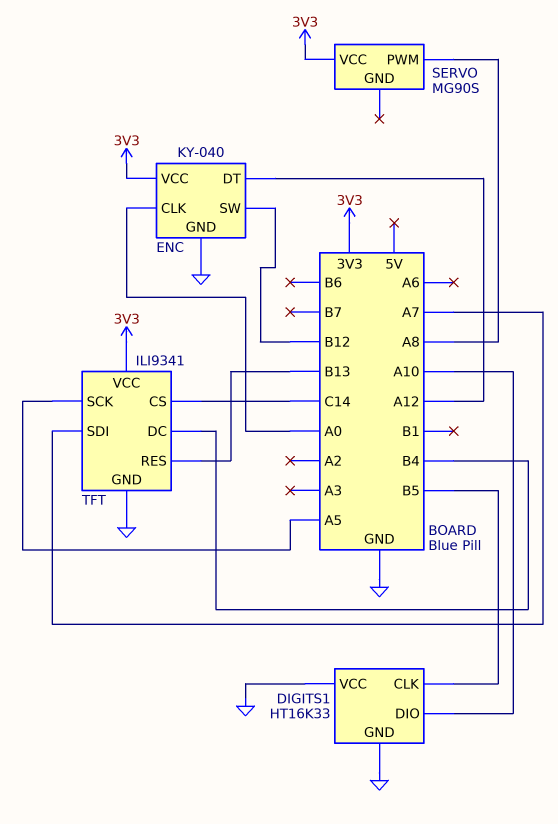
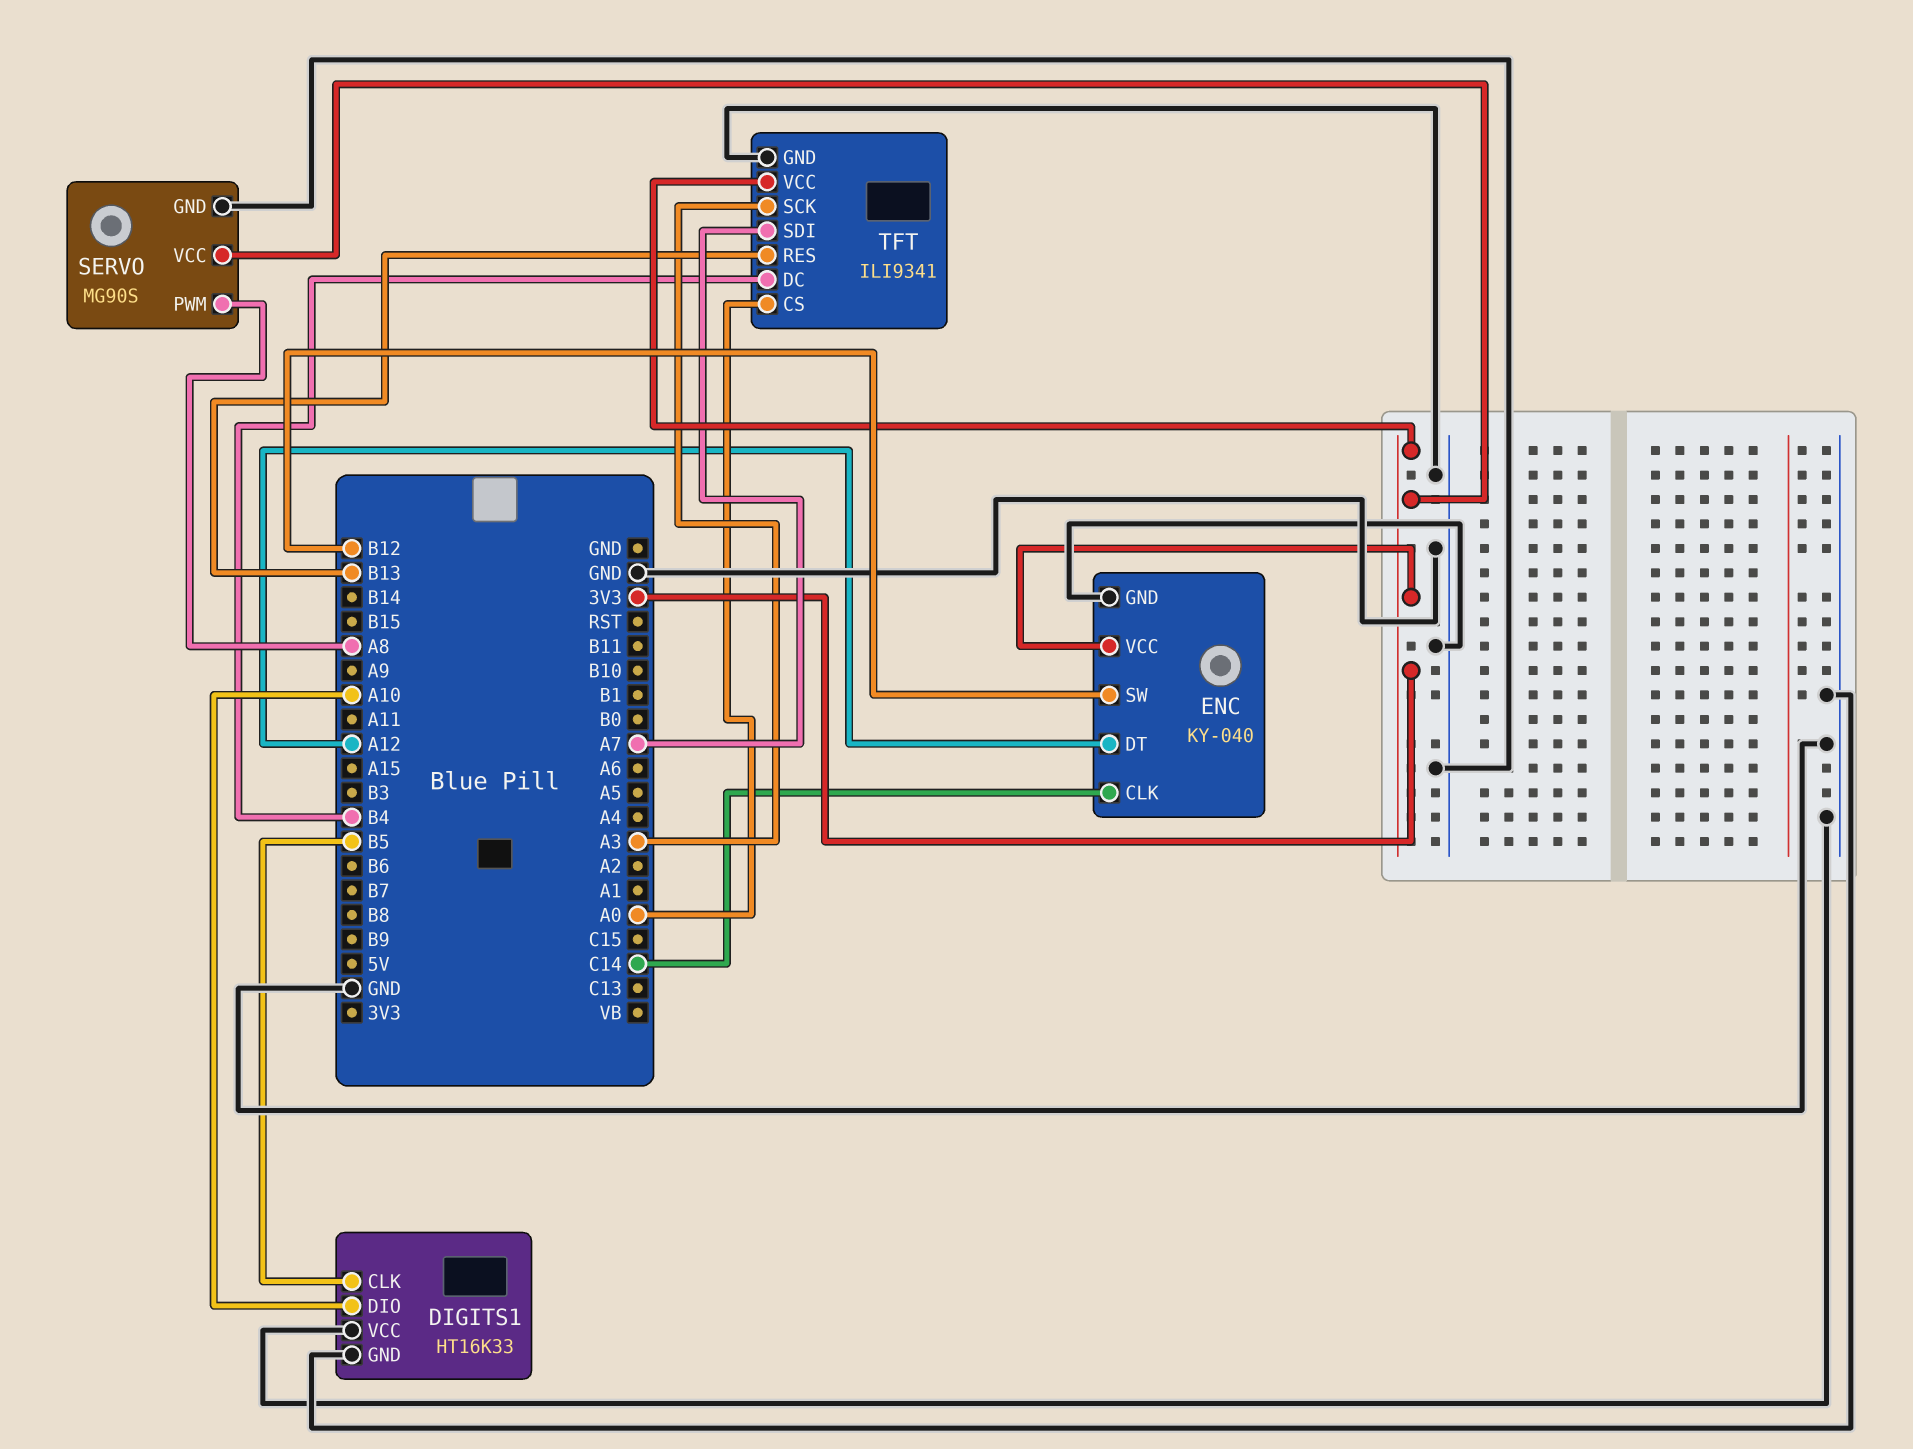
ENC pin CLK: A0 -> C14
SERVO pin GND: none -> GND
TFT pin CS: C14 -> A0
TFT pin SCK: A5 -> A3

